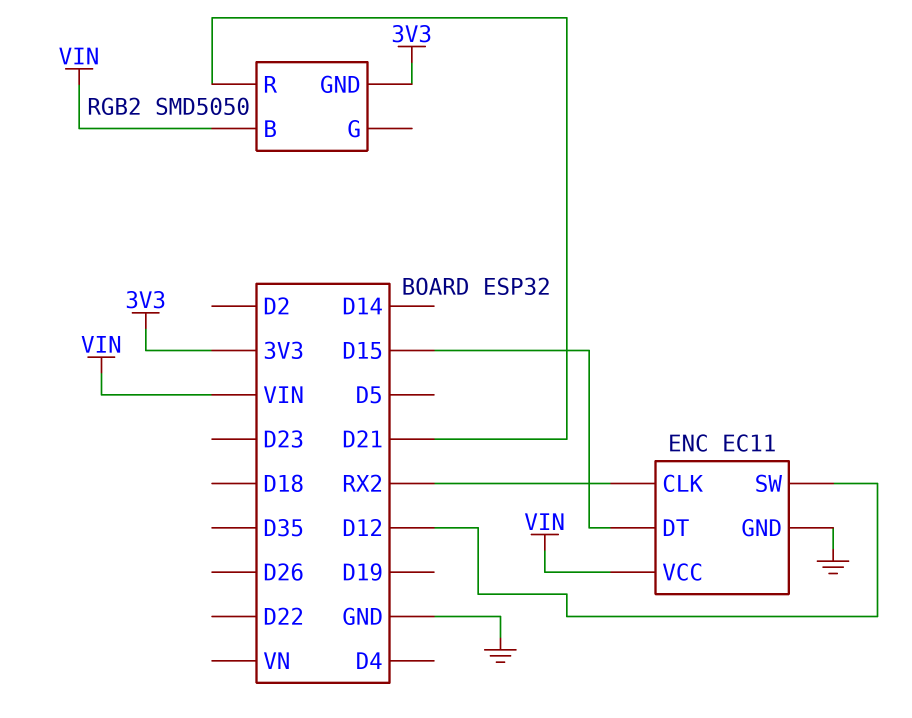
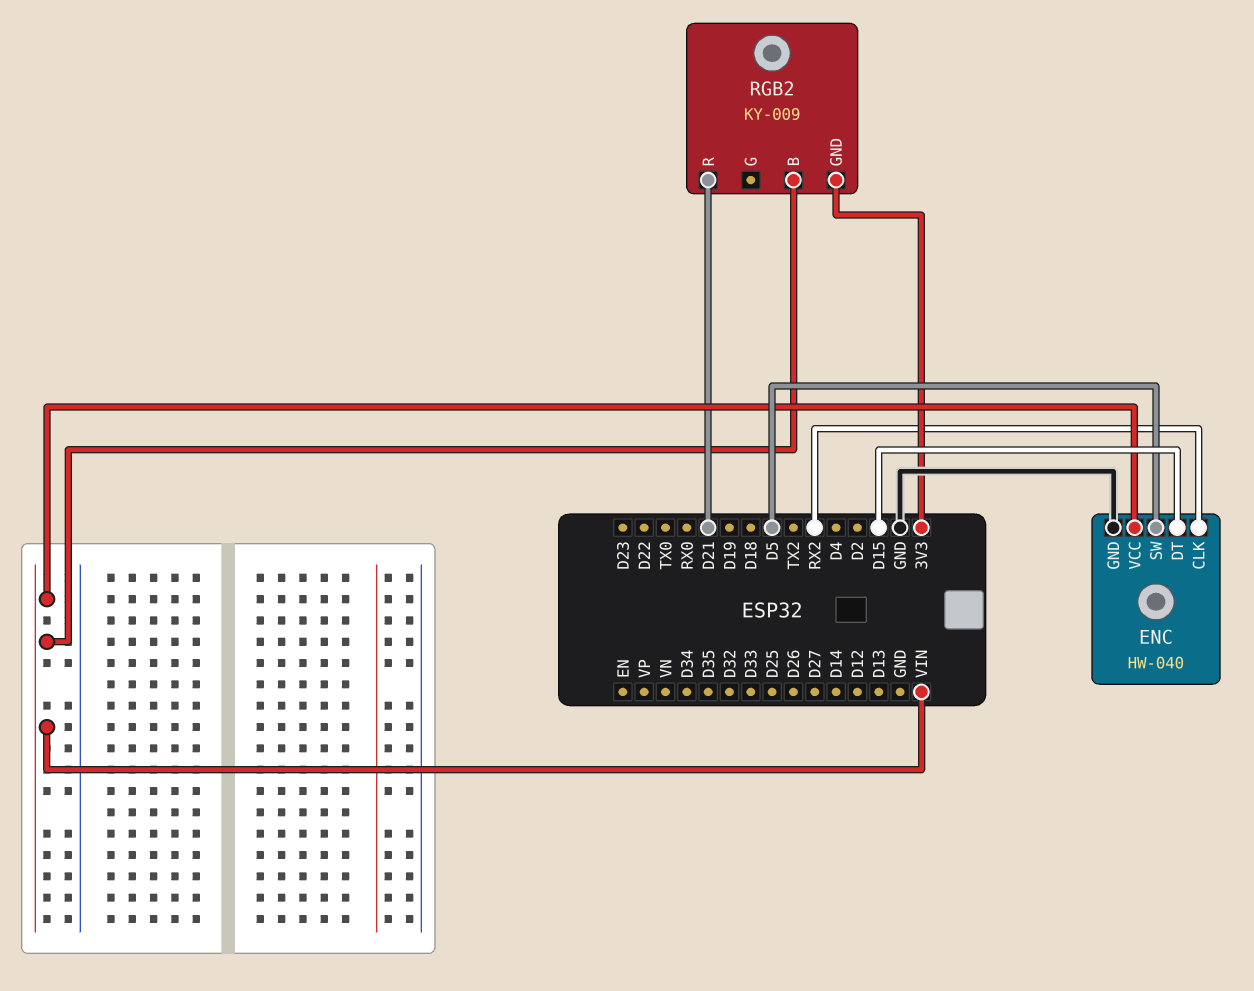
ENC: EC11 -> HW-040
ENC pin SW: D12 -> D5
RGB2: SMD5050 -> KY-009

